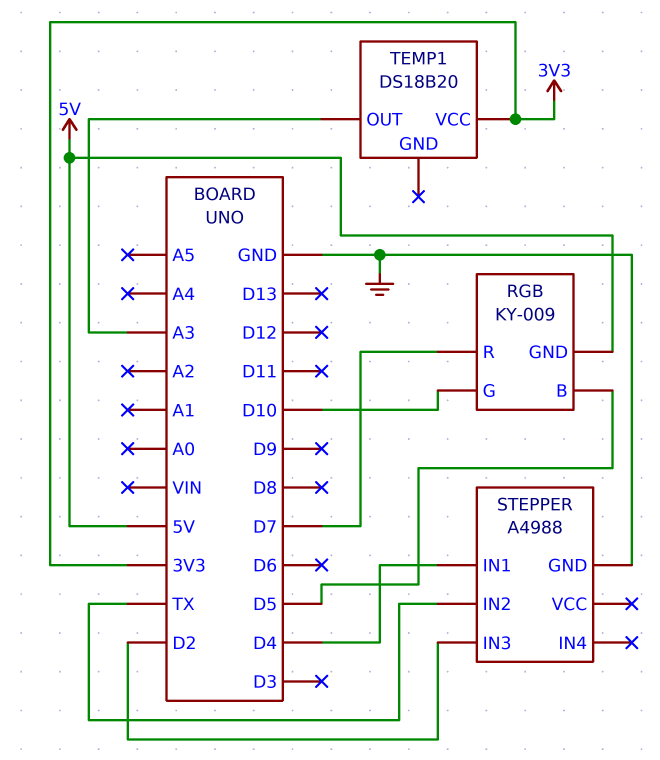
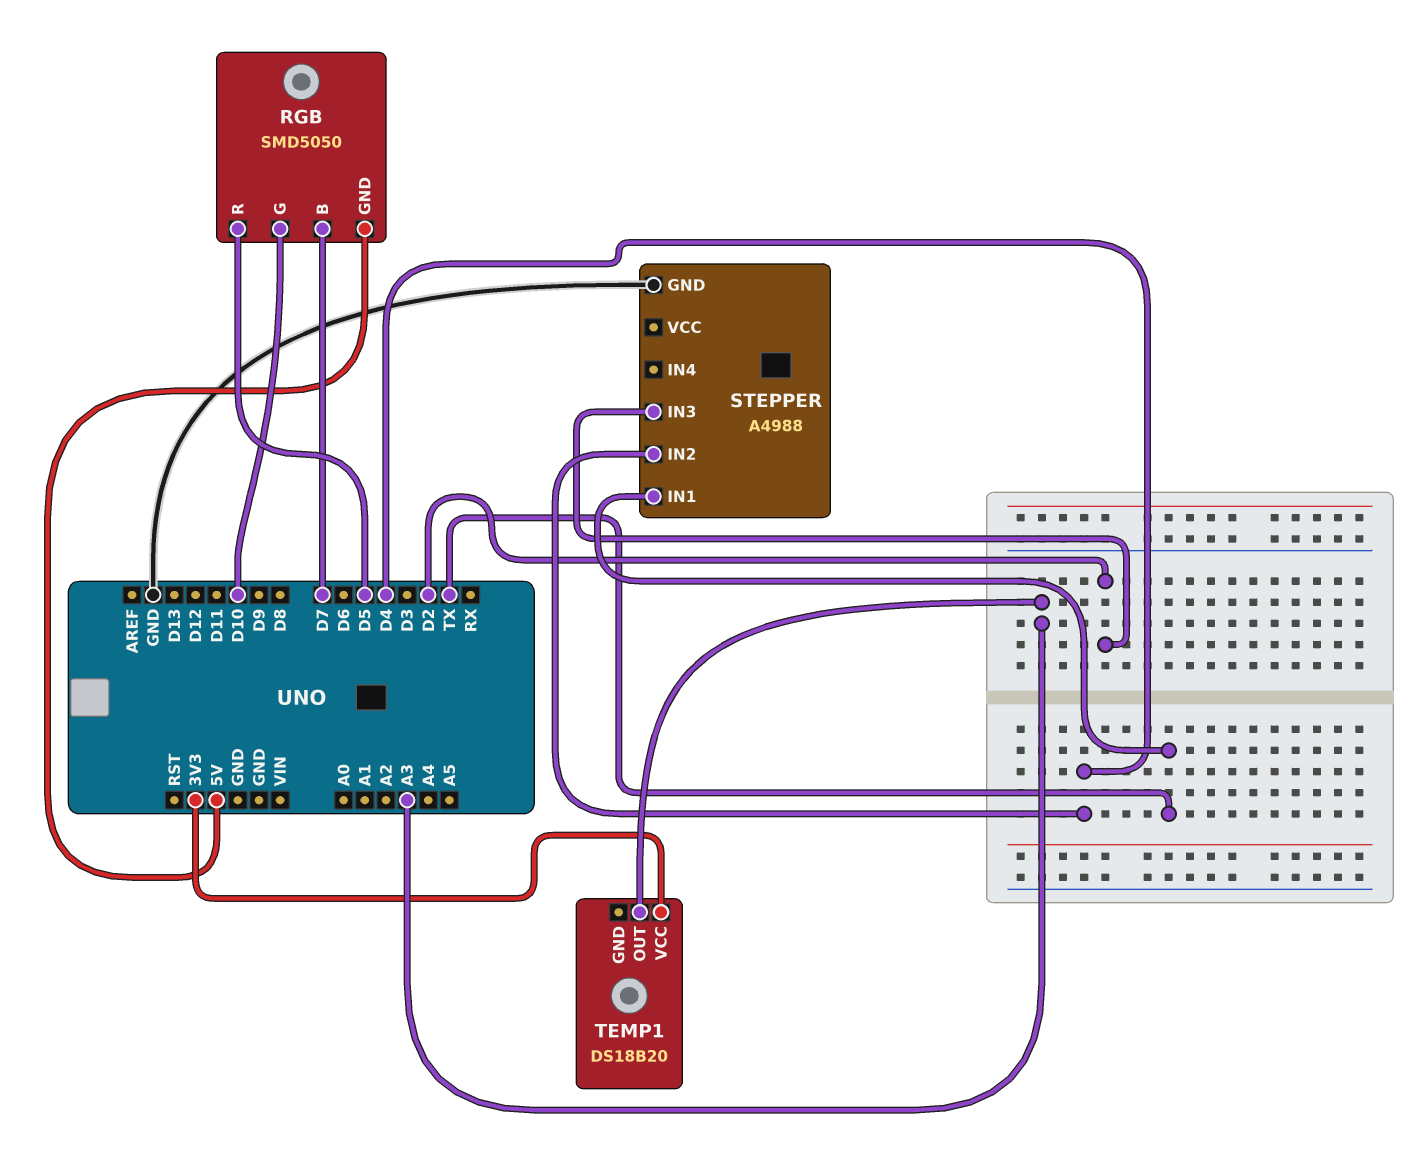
RGB: KY-009 -> SMD5050
RGB pin B: D5 -> D7
RGB pin R: D7 -> D5
STEPPER pin IN1: D4 -> TX
STEPPER pin IN2: TX -> D4

